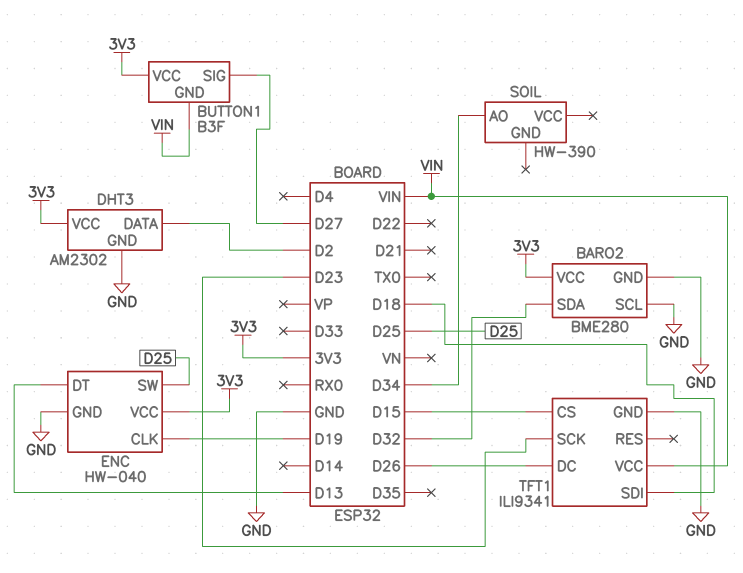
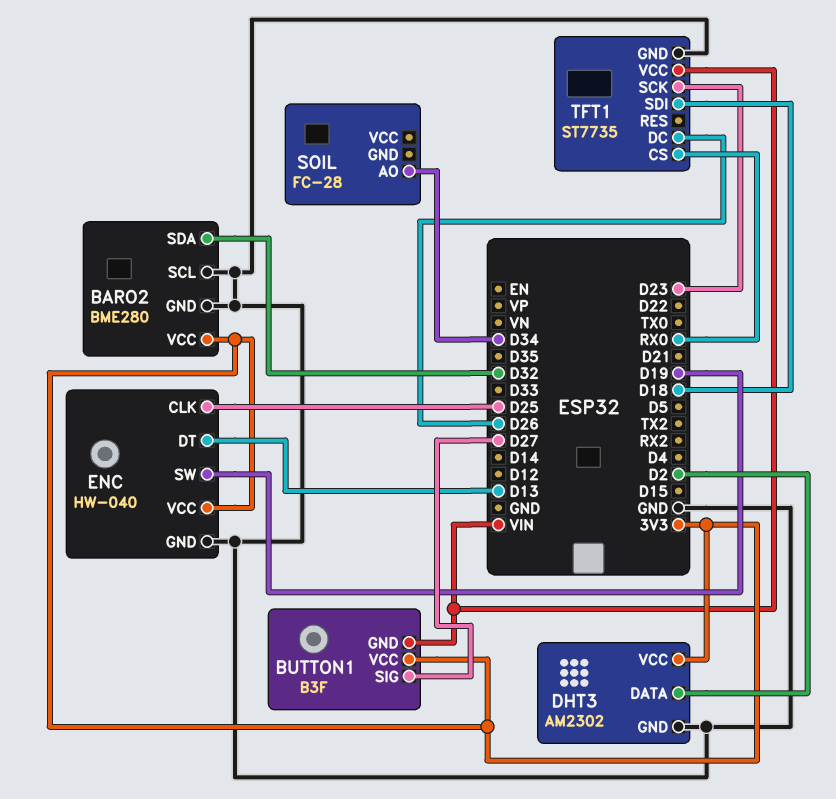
ENC pin CLK: D19 -> D25
ENC pin SW: D25 -> D19
SOIL: HW-390 -> FC-28
TFT1: ILI9341 -> ST7735
TFT1 pin CS: D15 -> RX0

